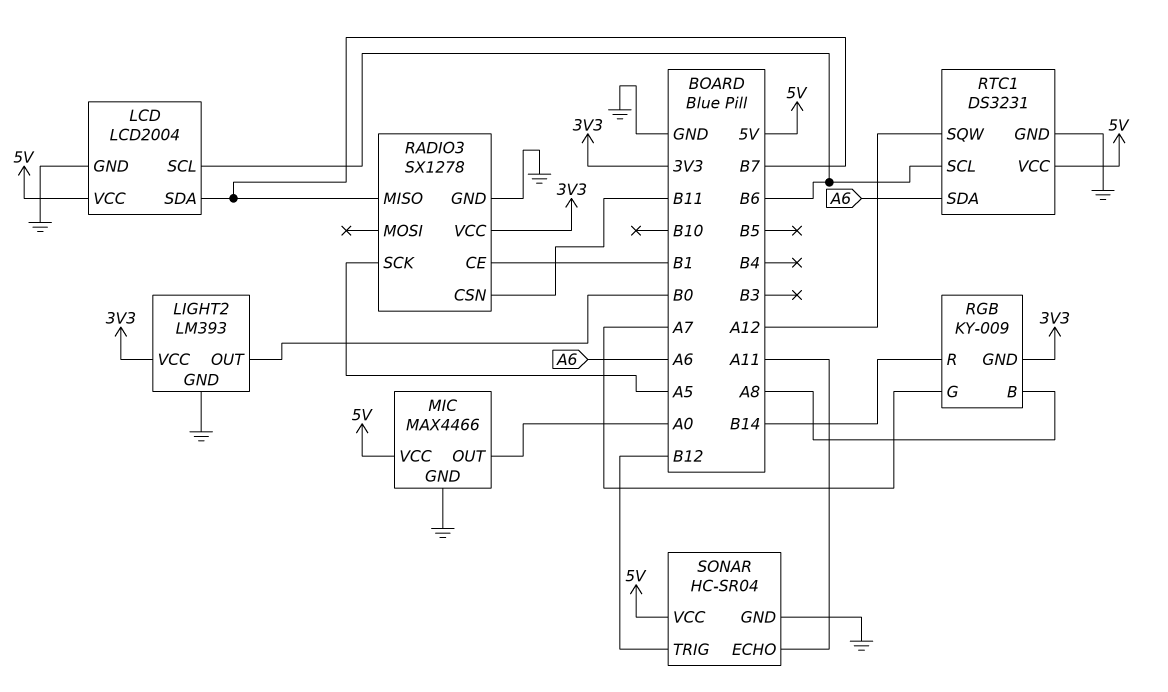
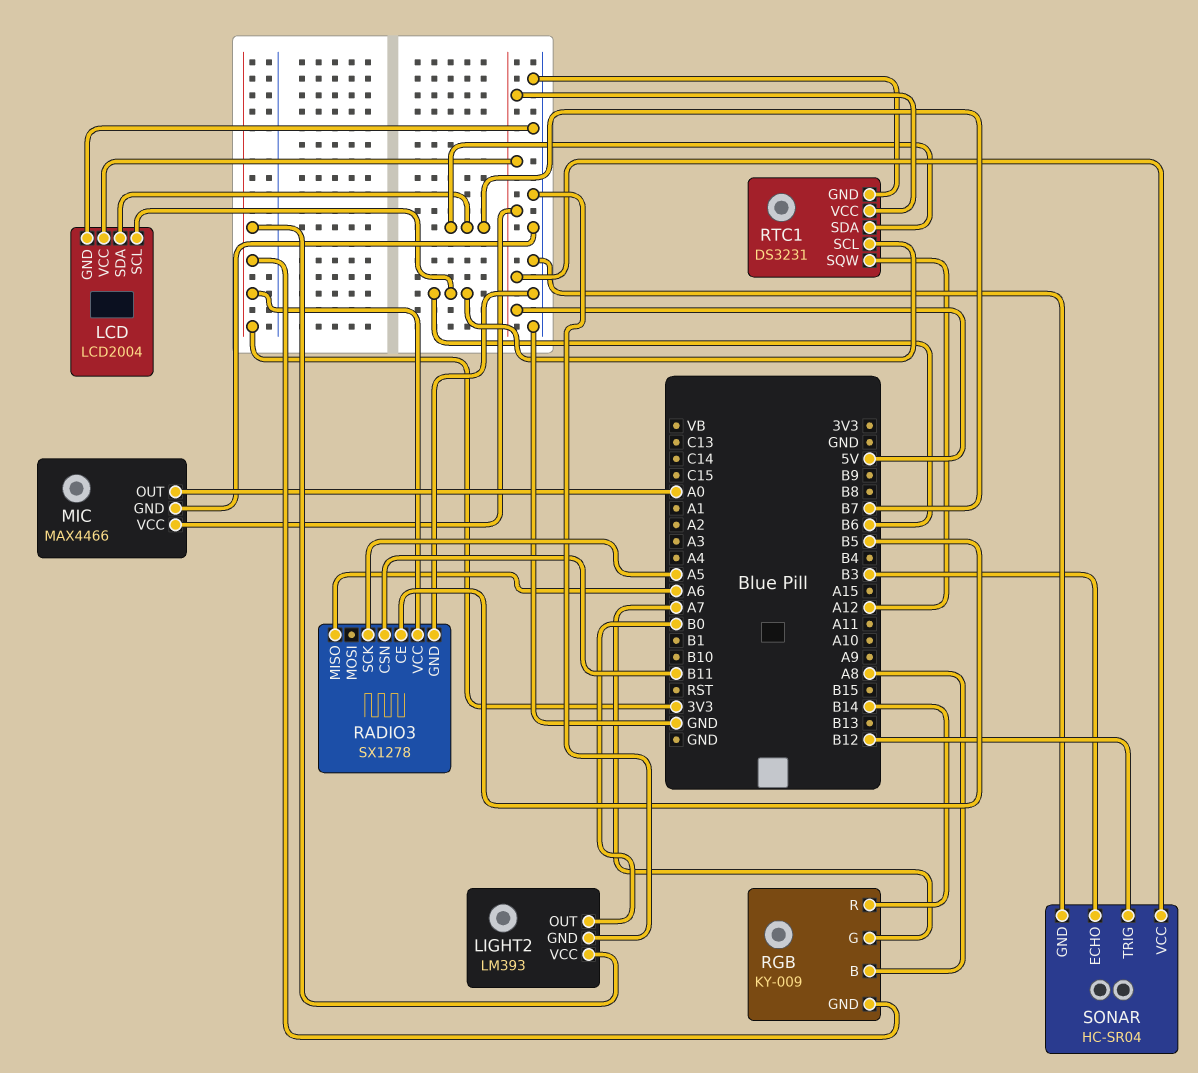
RADIO3 pin CE: B1 -> B5
RADIO3 pin MISO: B7 -> A6
RTC1 pin SDA: A6 -> B7
SONAR pin ECHO: A11 -> B3

